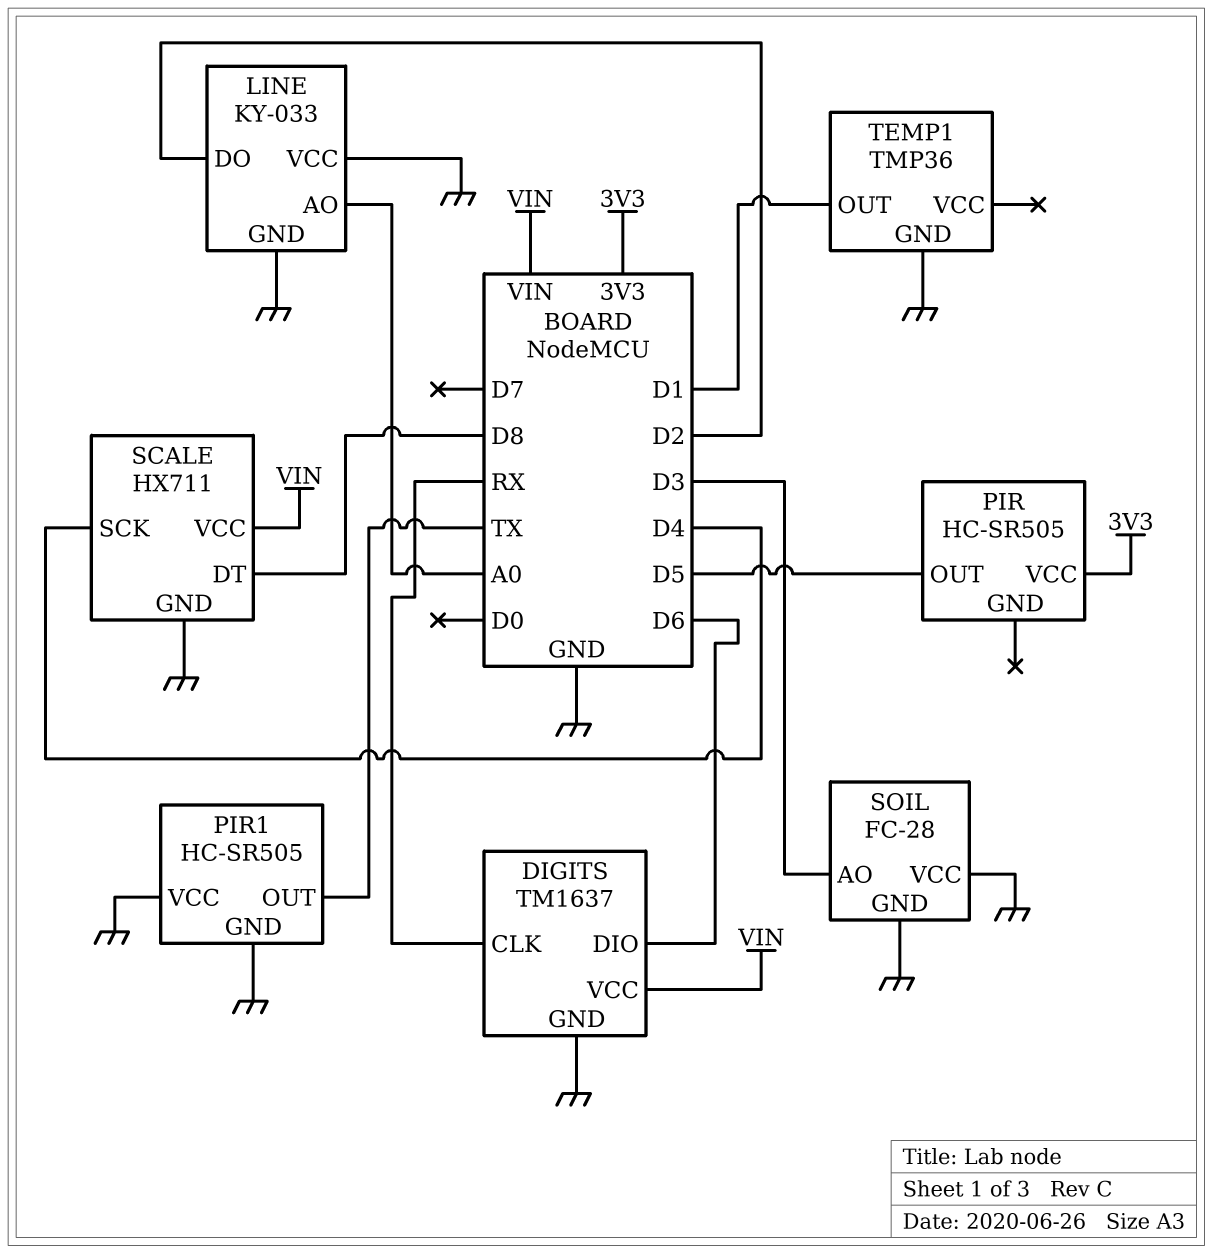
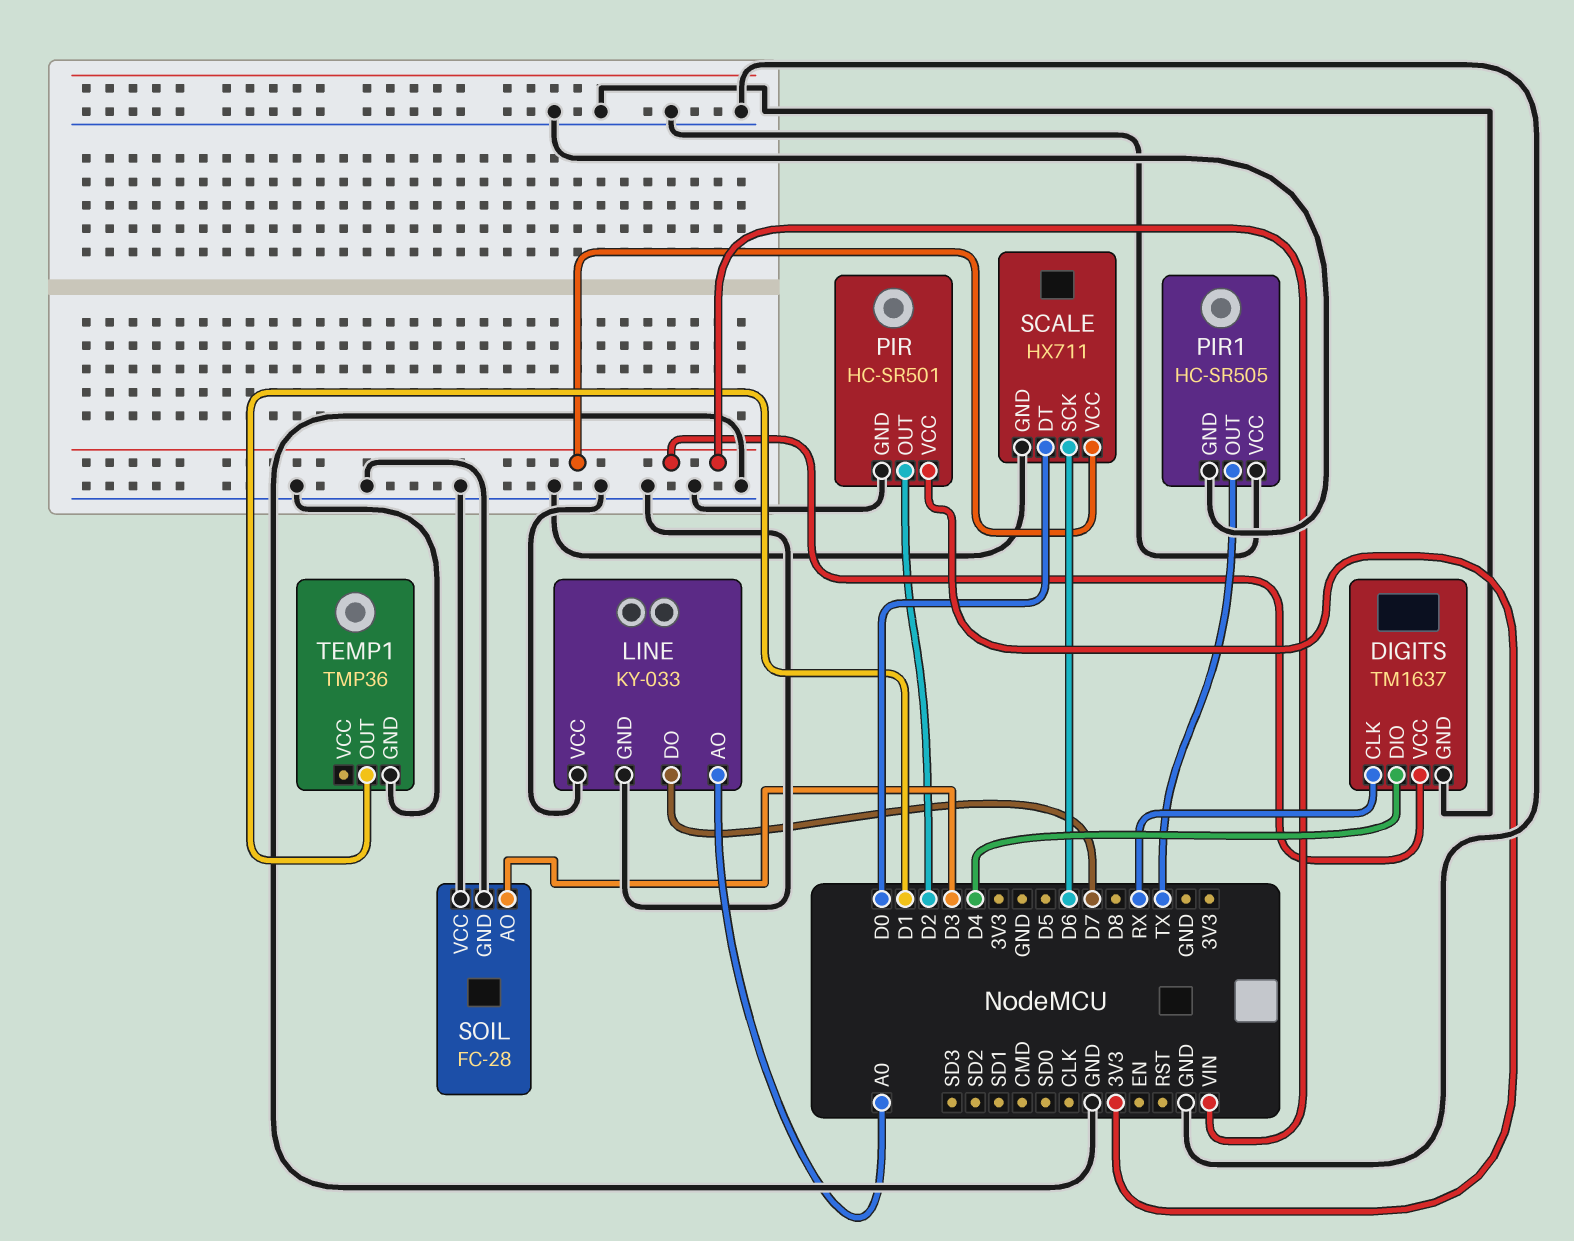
DIGITS pin DIO: D6 -> D4
LINE pin DO: D2 -> D7
PIR: HC-SR505 -> HC-SR501
PIR pin GND: none -> GND
PIR pin OUT: D5 -> D2
SCALE pin DT: D8 -> D0
SCALE pin SCK: D4 -> D6

